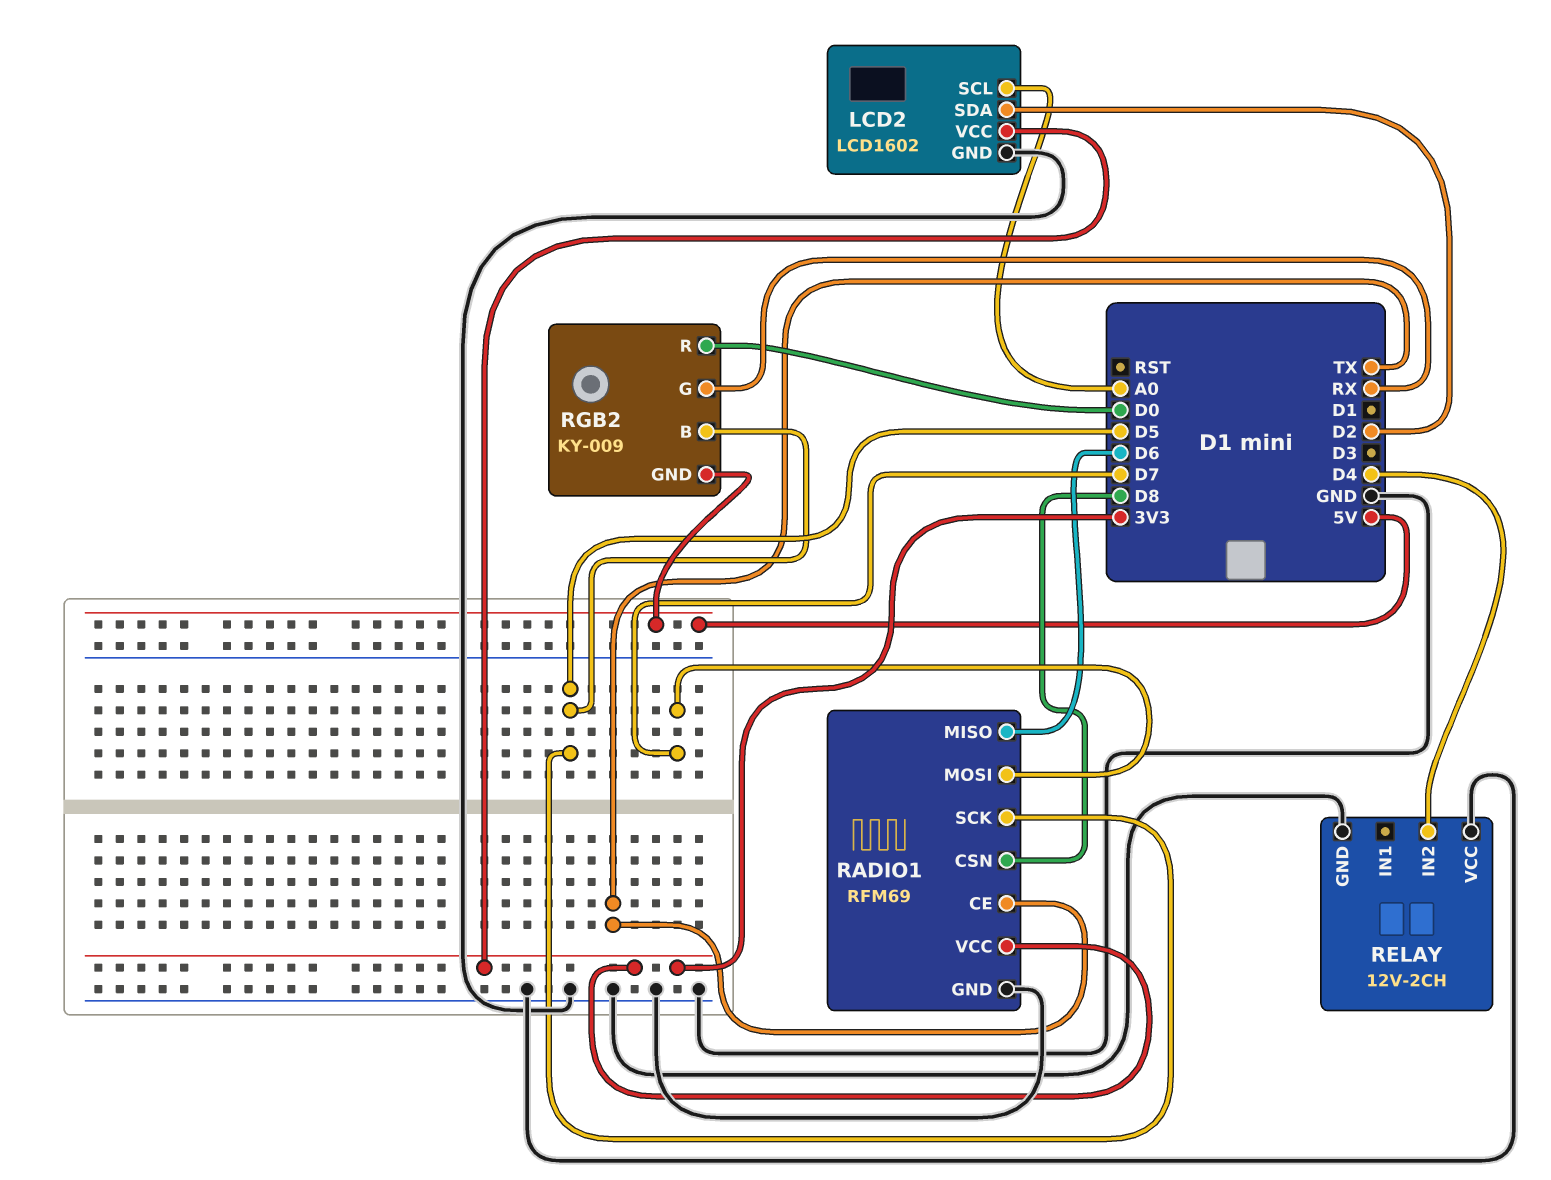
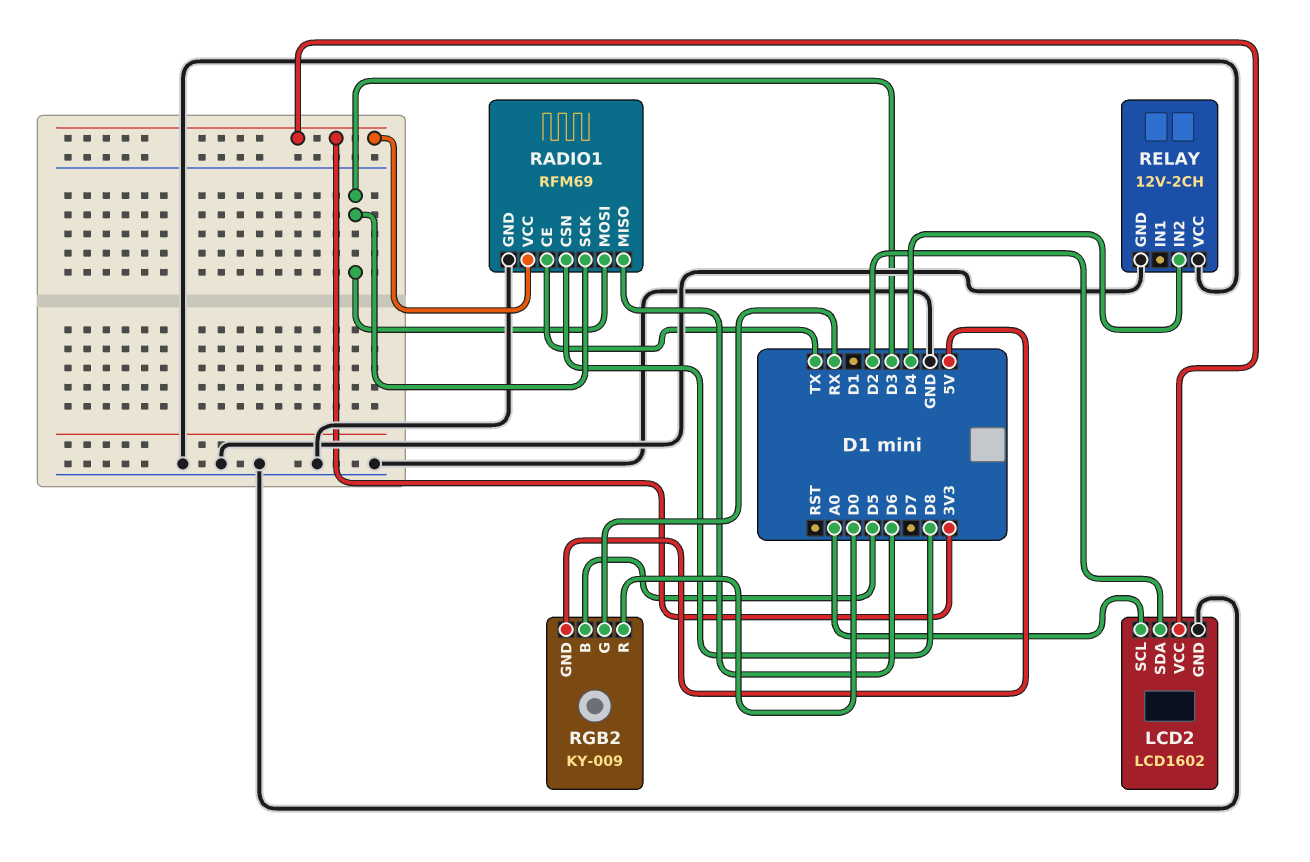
RADIO1 pin MOSI: D7 -> D3
RADIO1 pin SCK: D5 -> D3

